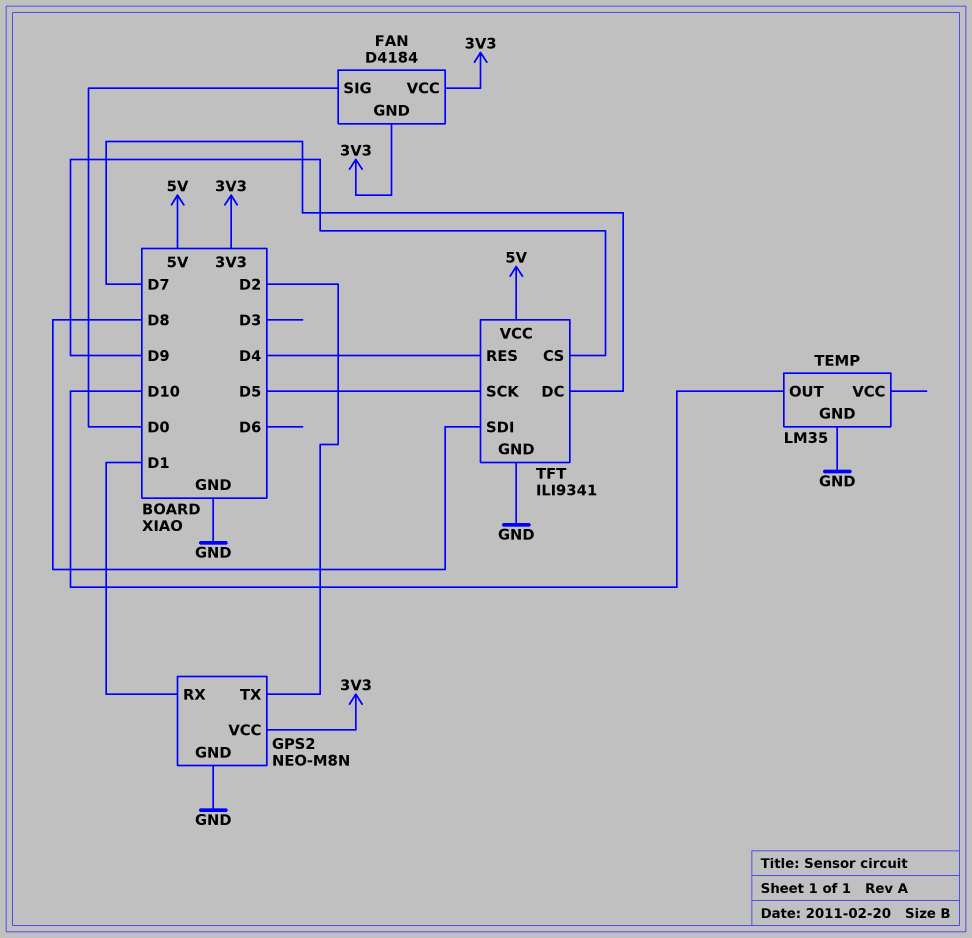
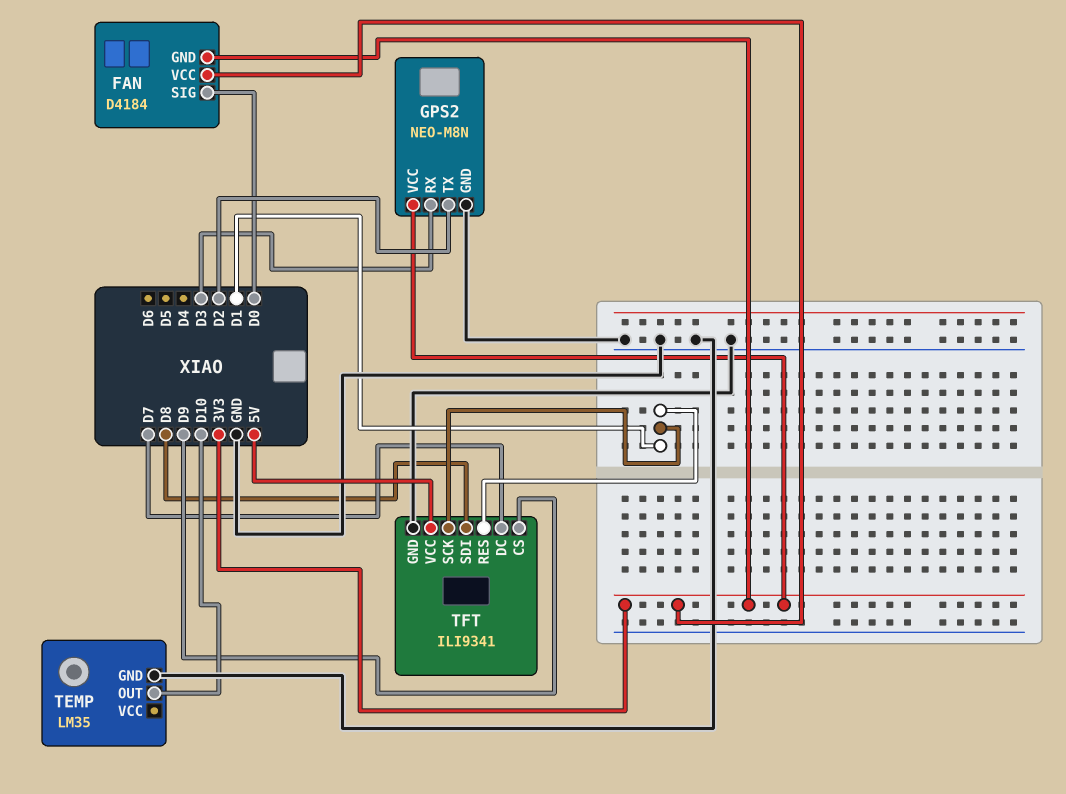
GPS2 pin RX: D1 -> D3
TFT pin RES: D4 -> D1
TFT pin SCK: D5 -> D1

